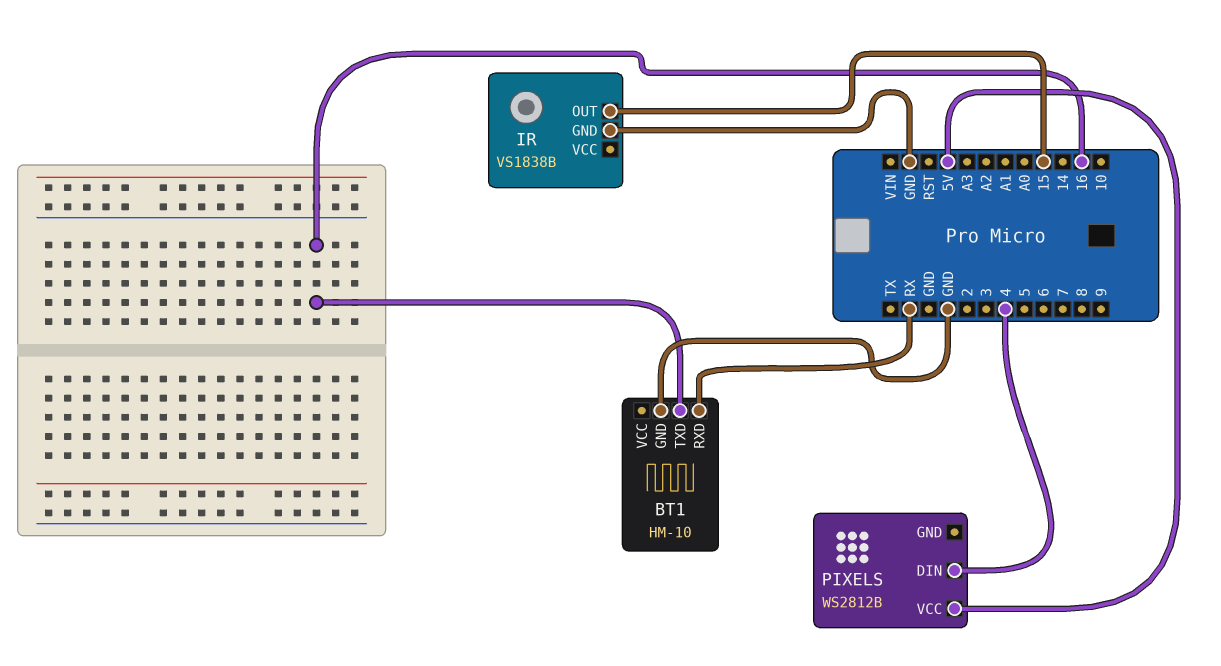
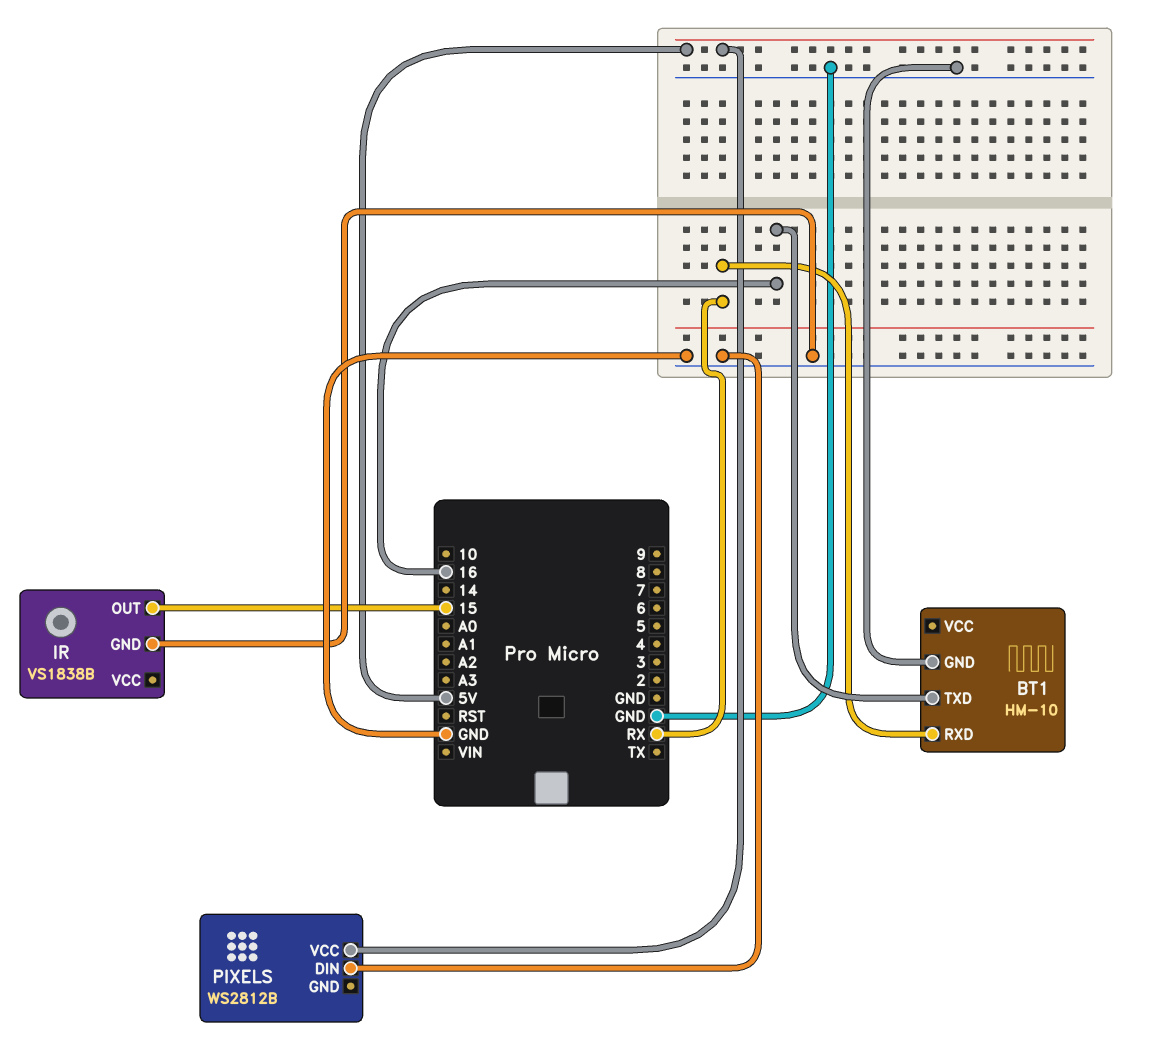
PIXELS pin DIN: 4 -> GND

